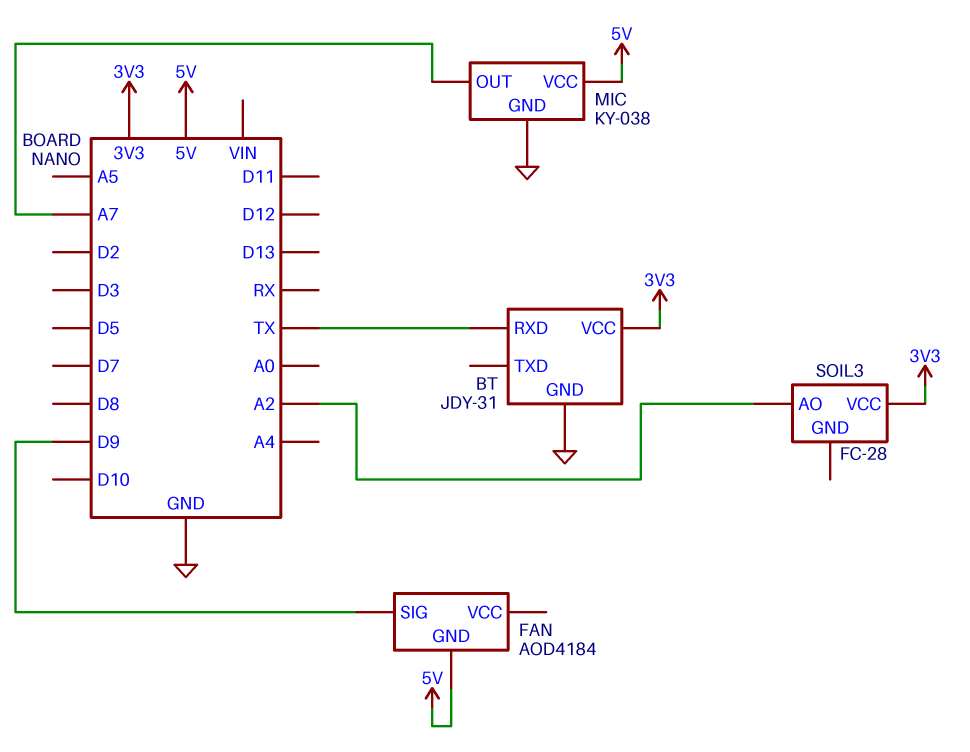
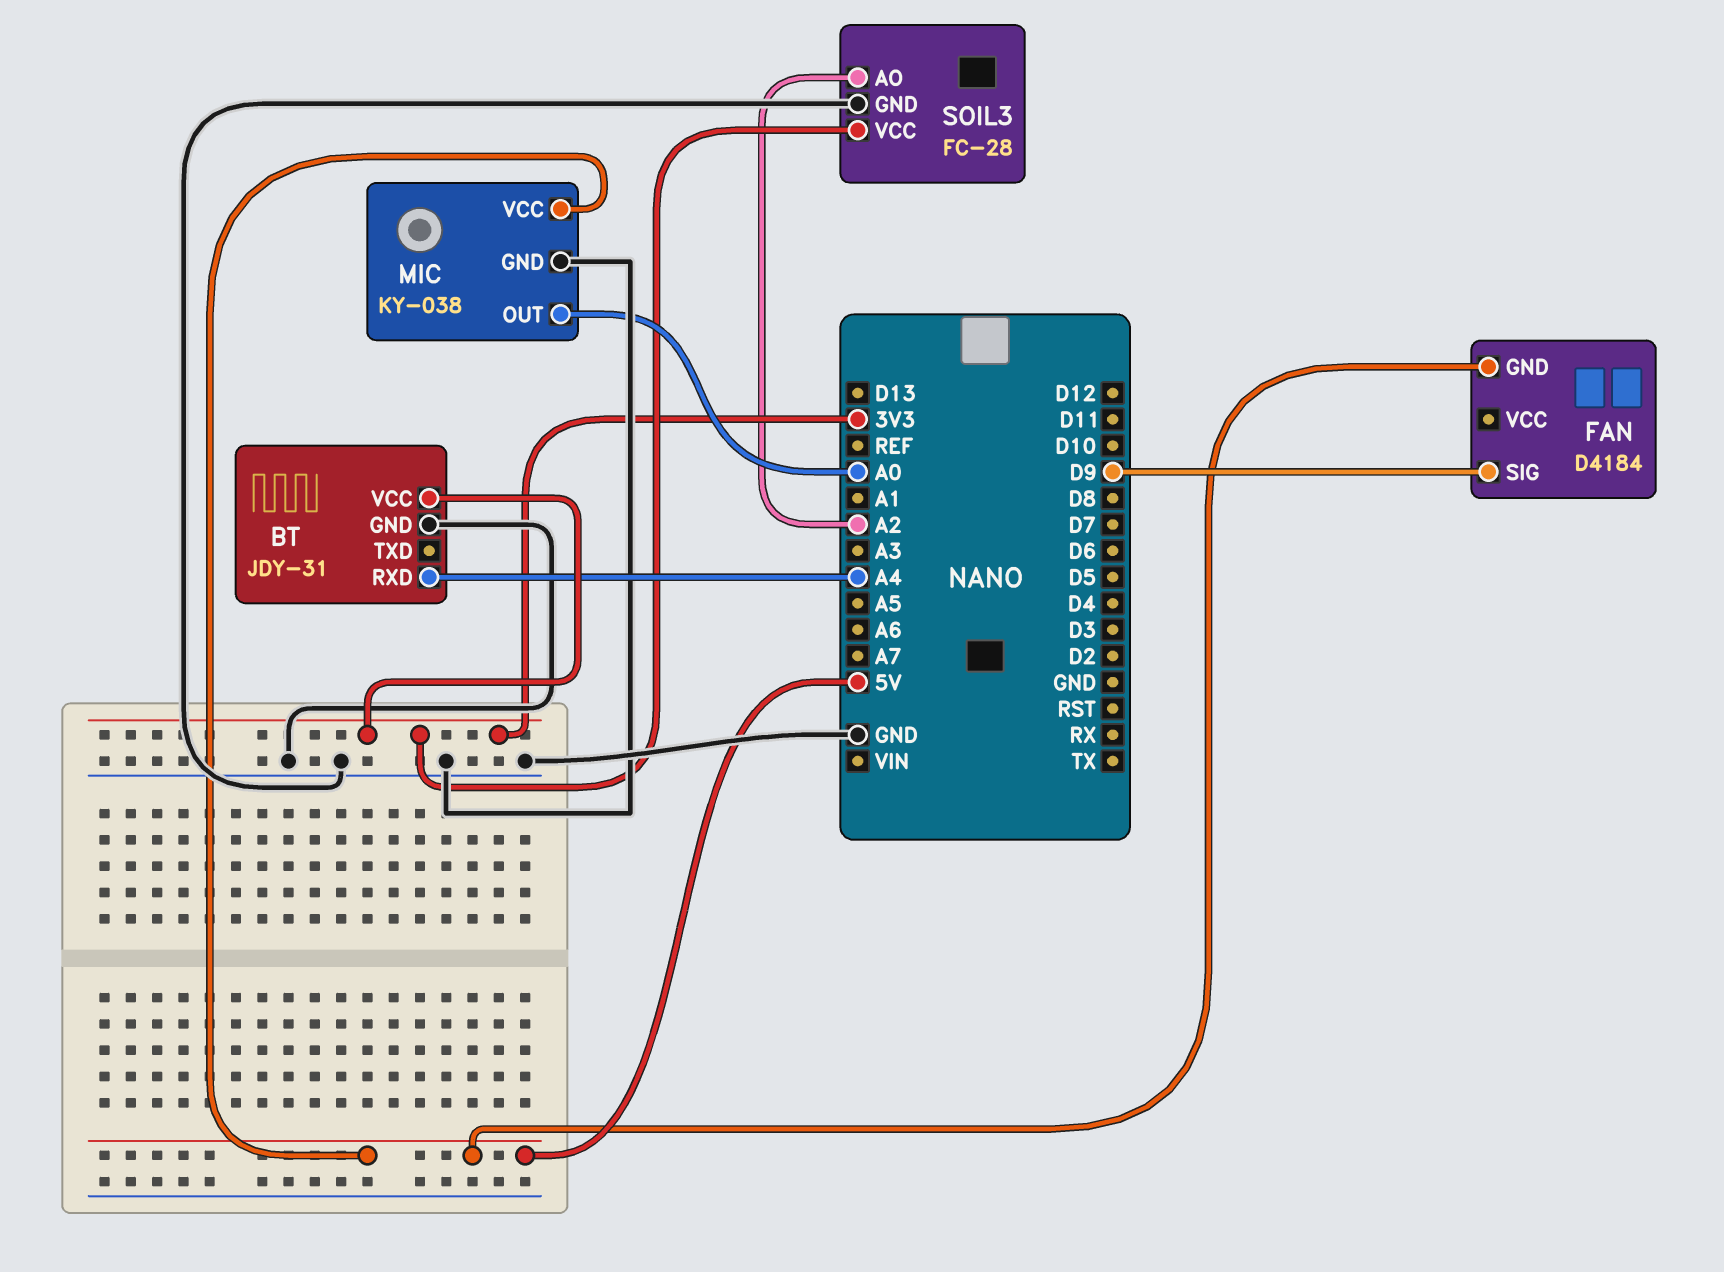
BT pin RXD: TX -> A4
FAN: AOD4184 -> D4184
MIC pin OUT: A7 -> A0
SOIL3 pin GND: none -> GND

